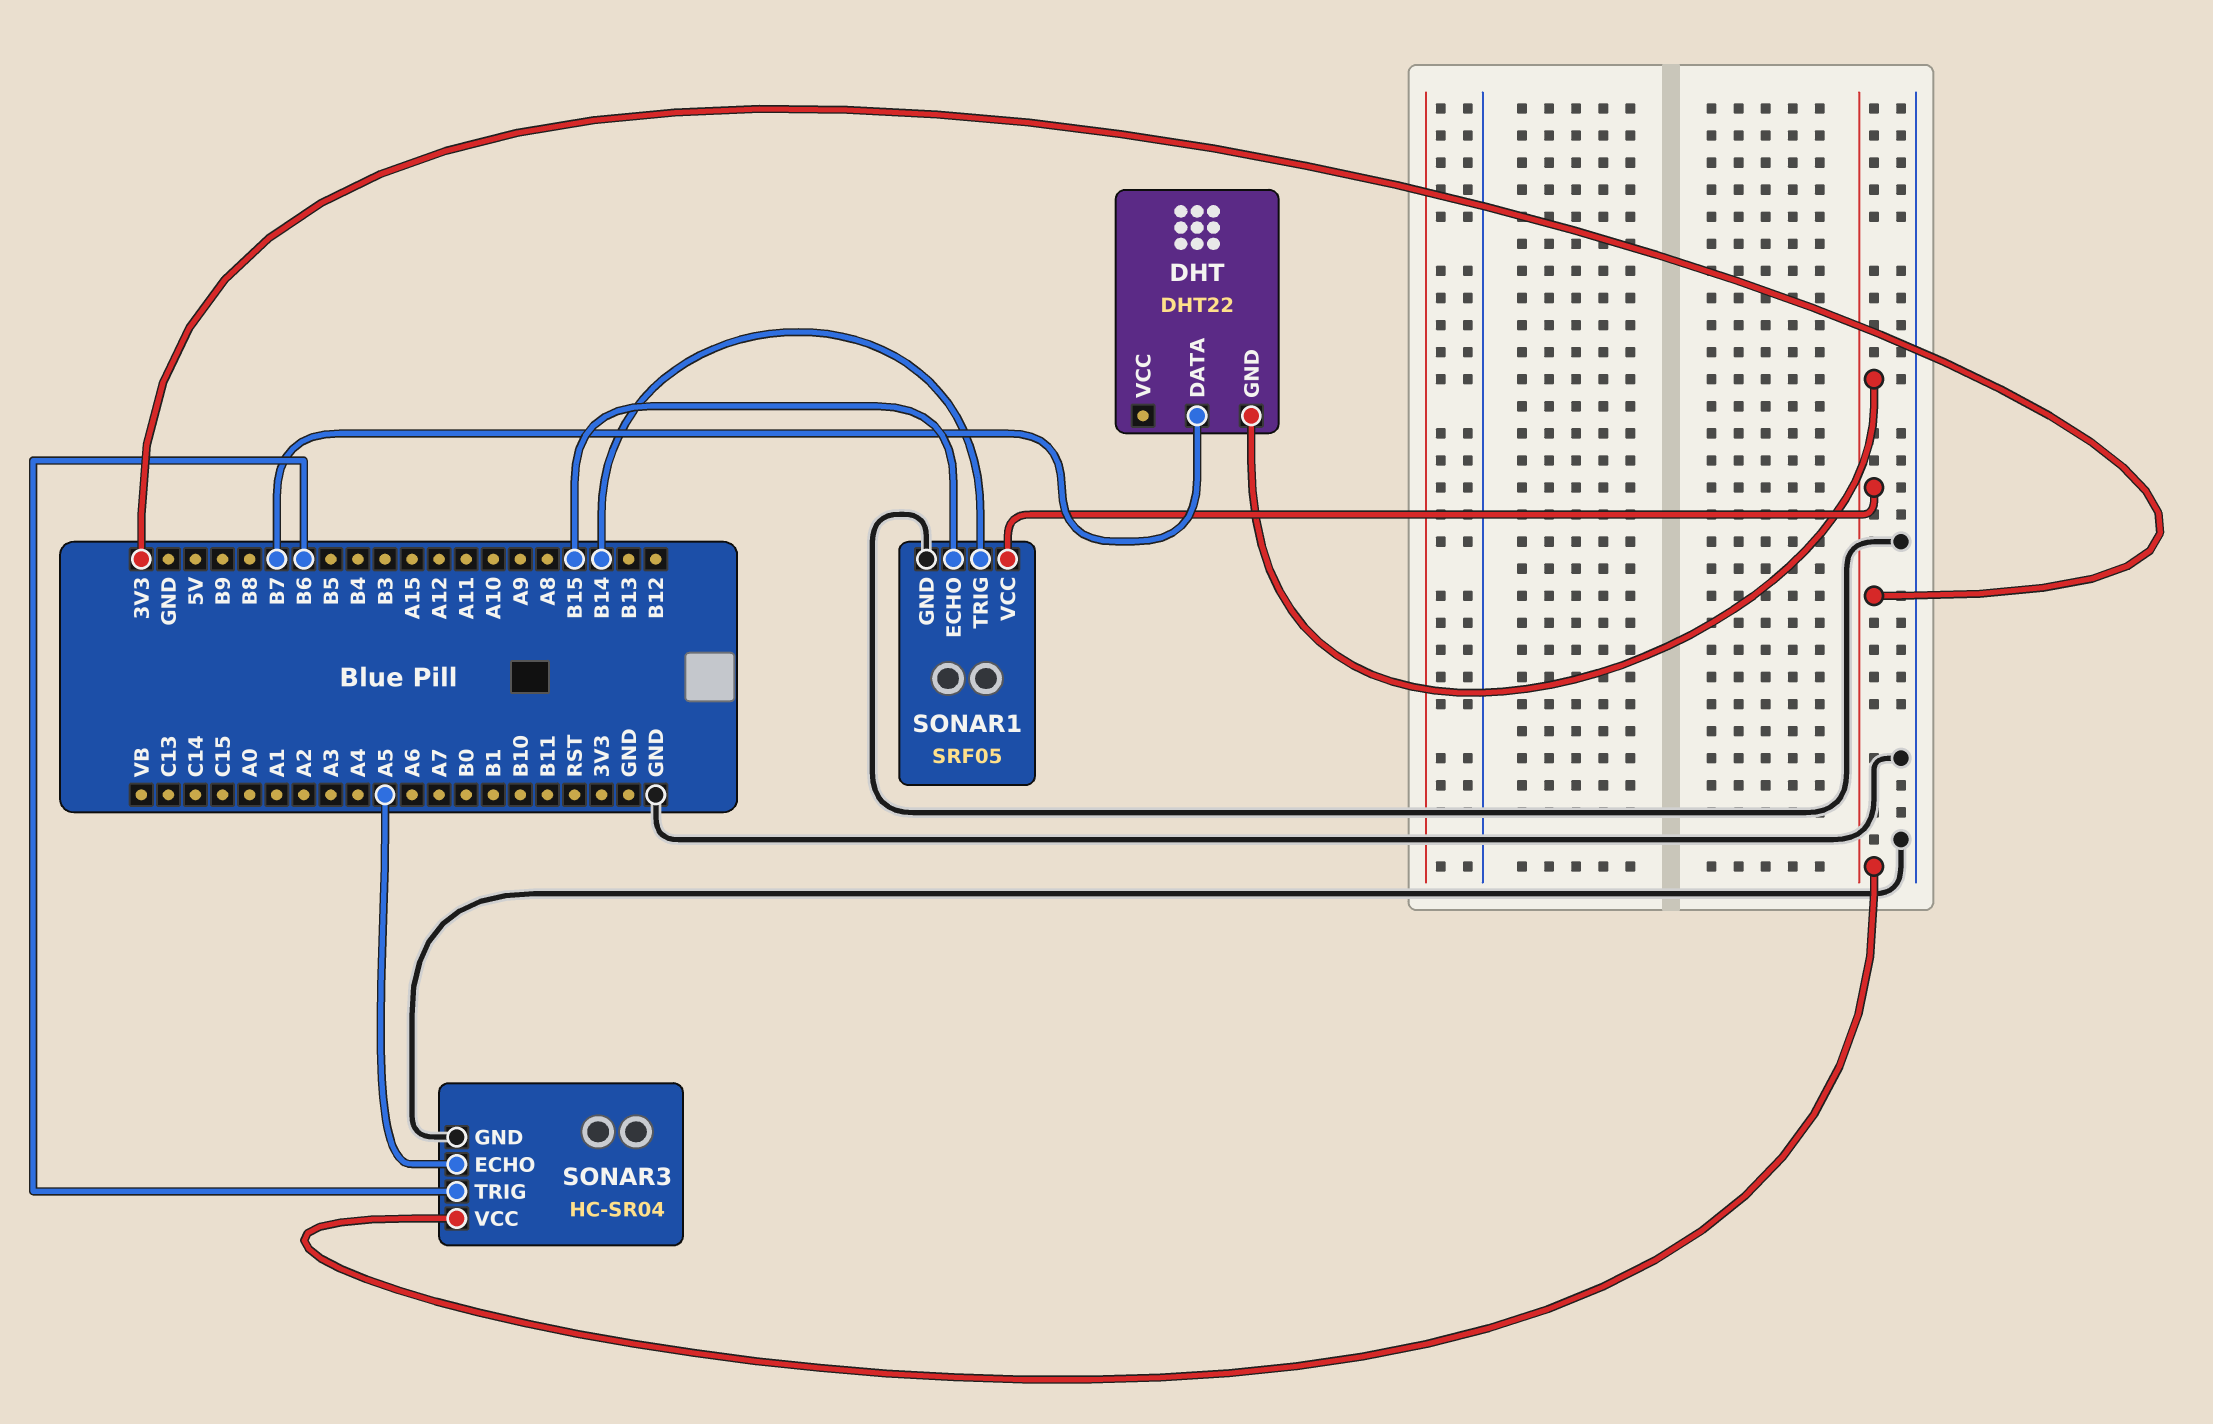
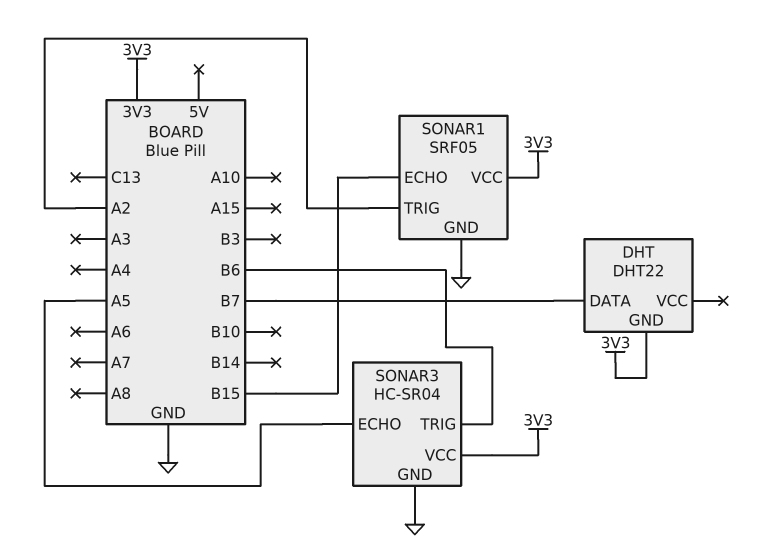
SONAR1 pin TRIG: B14 -> A2

